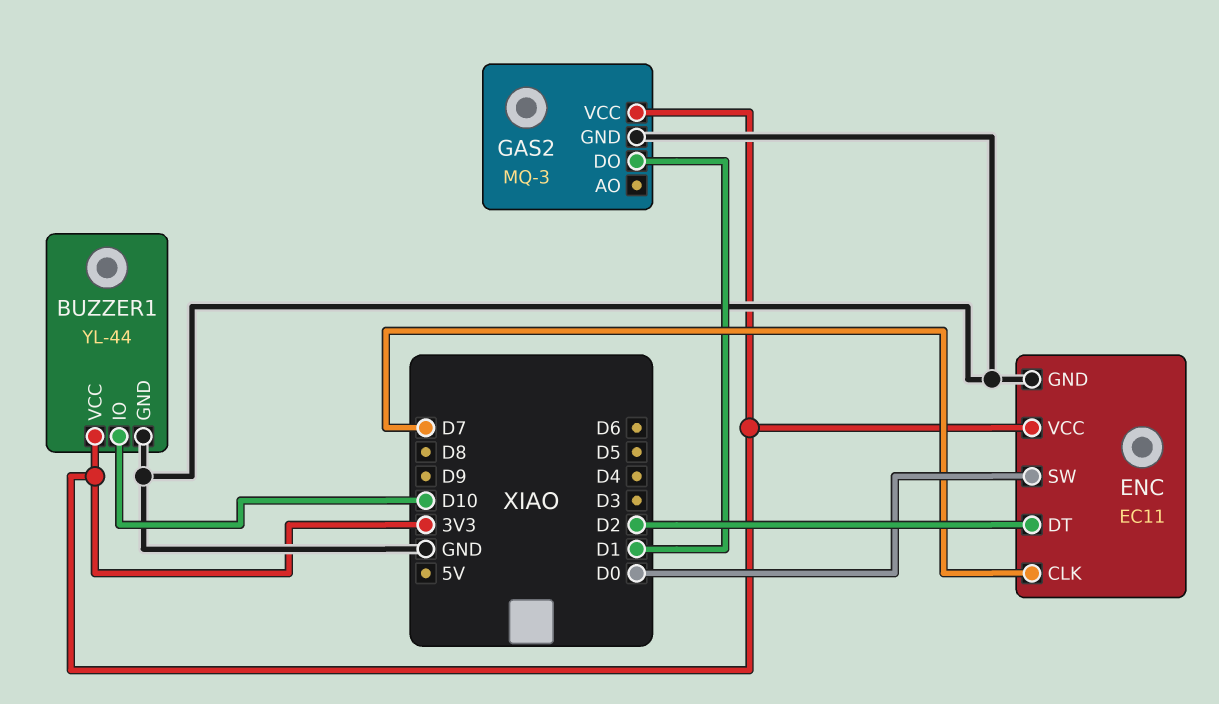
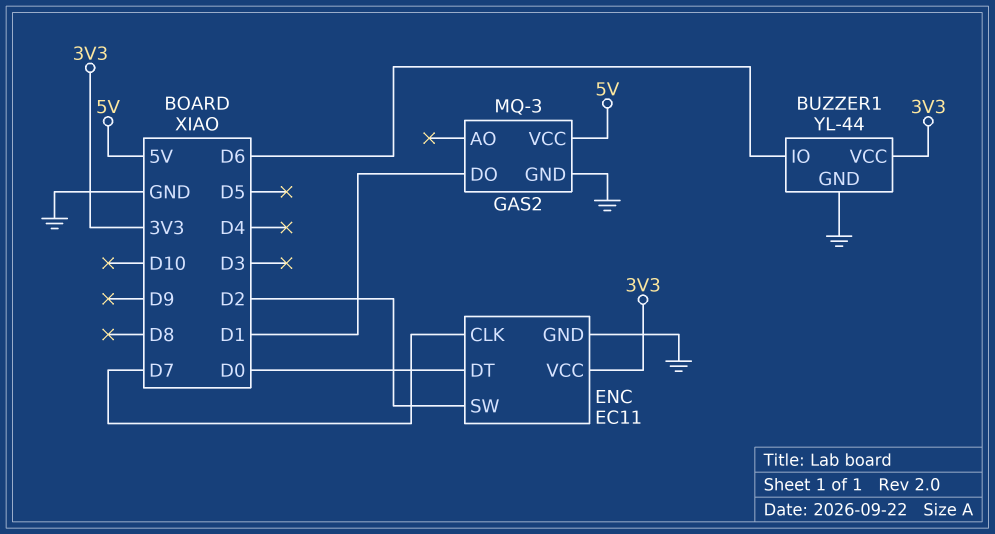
BUZZER1 pin IO: D10 -> D6
ENC pin DT: D2 -> D0
ENC pin SW: D0 -> D2
GAS2 pin VCC: 3V3 -> 5V

